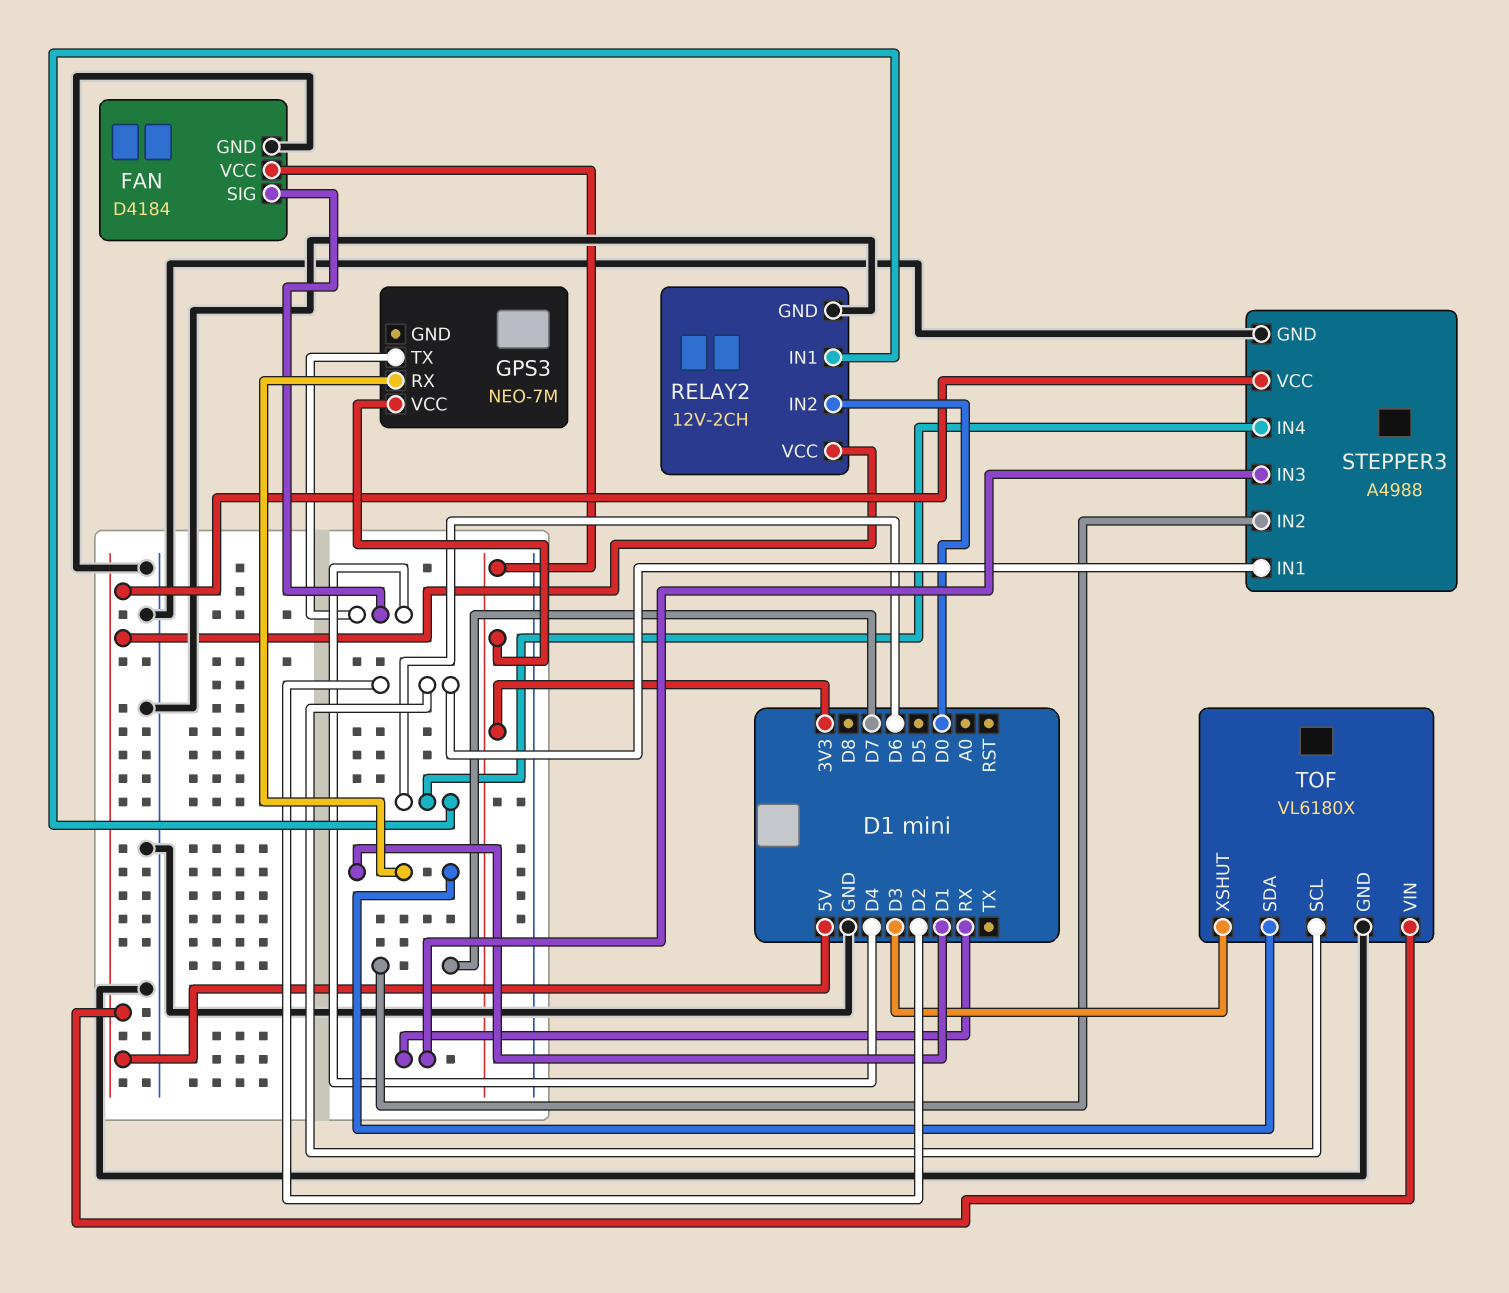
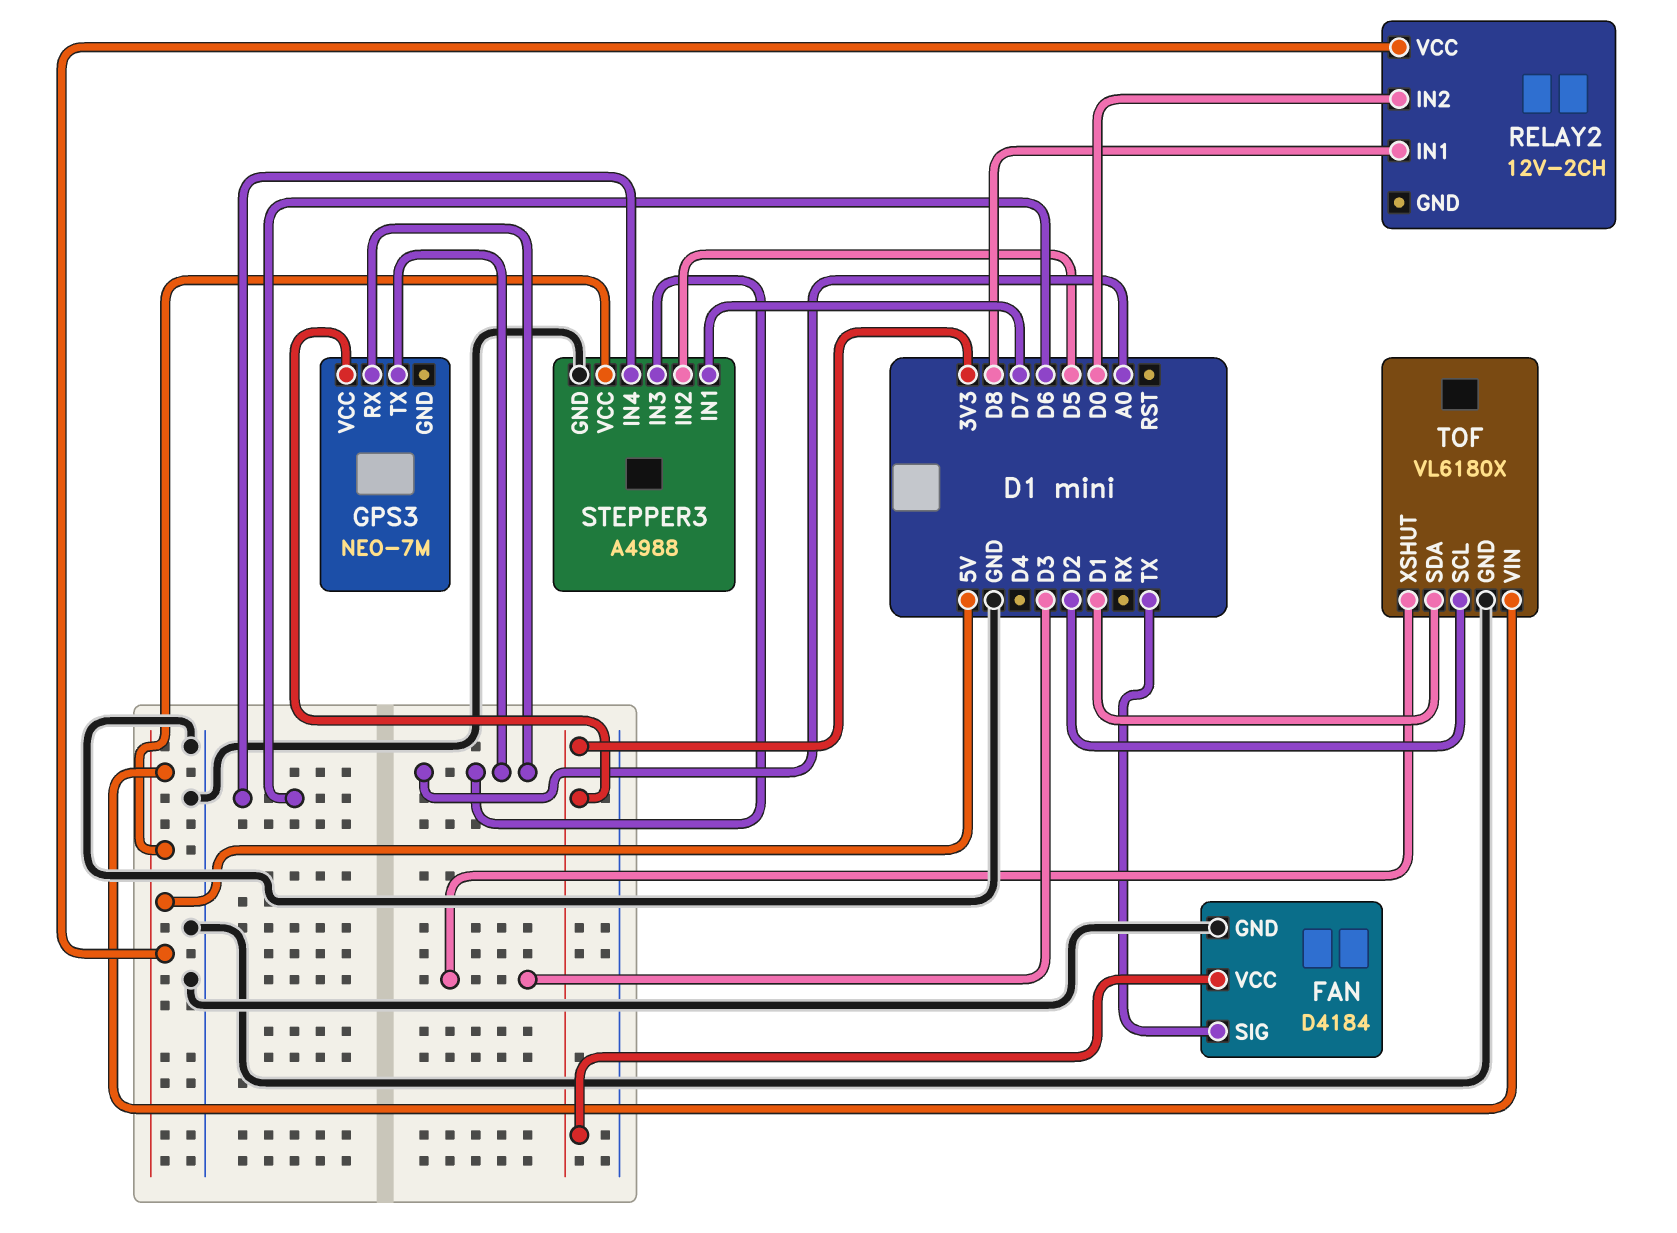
FAN pin SIG: D4 -> TX
GPS3 pin RX: D1 -> A0
GPS3 pin TX: D4 -> A0
RELAY2 pin GND: GND -> none
RELAY2 pin IN1: D6 -> D8
STEPPER3 pin IN1: D2 -> D7
STEPPER3 pin IN2: D7 -> D5
STEPPER3 pin IN3: RX -> A0

